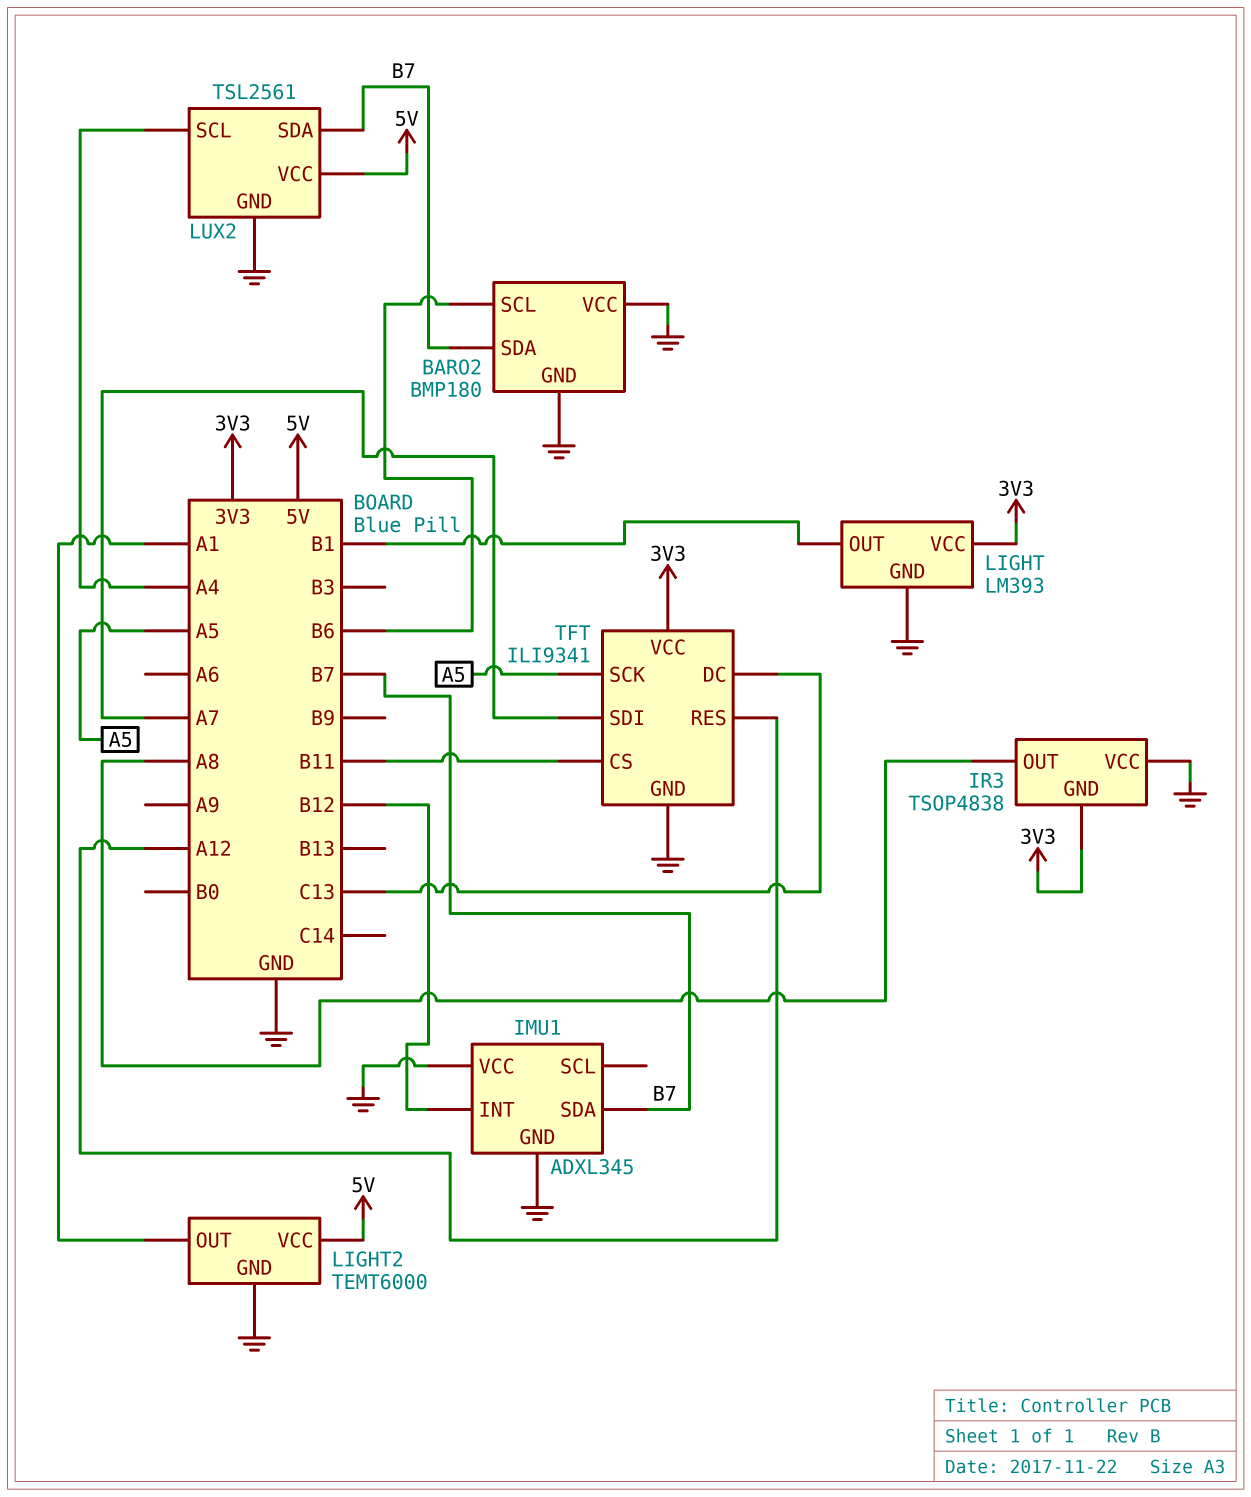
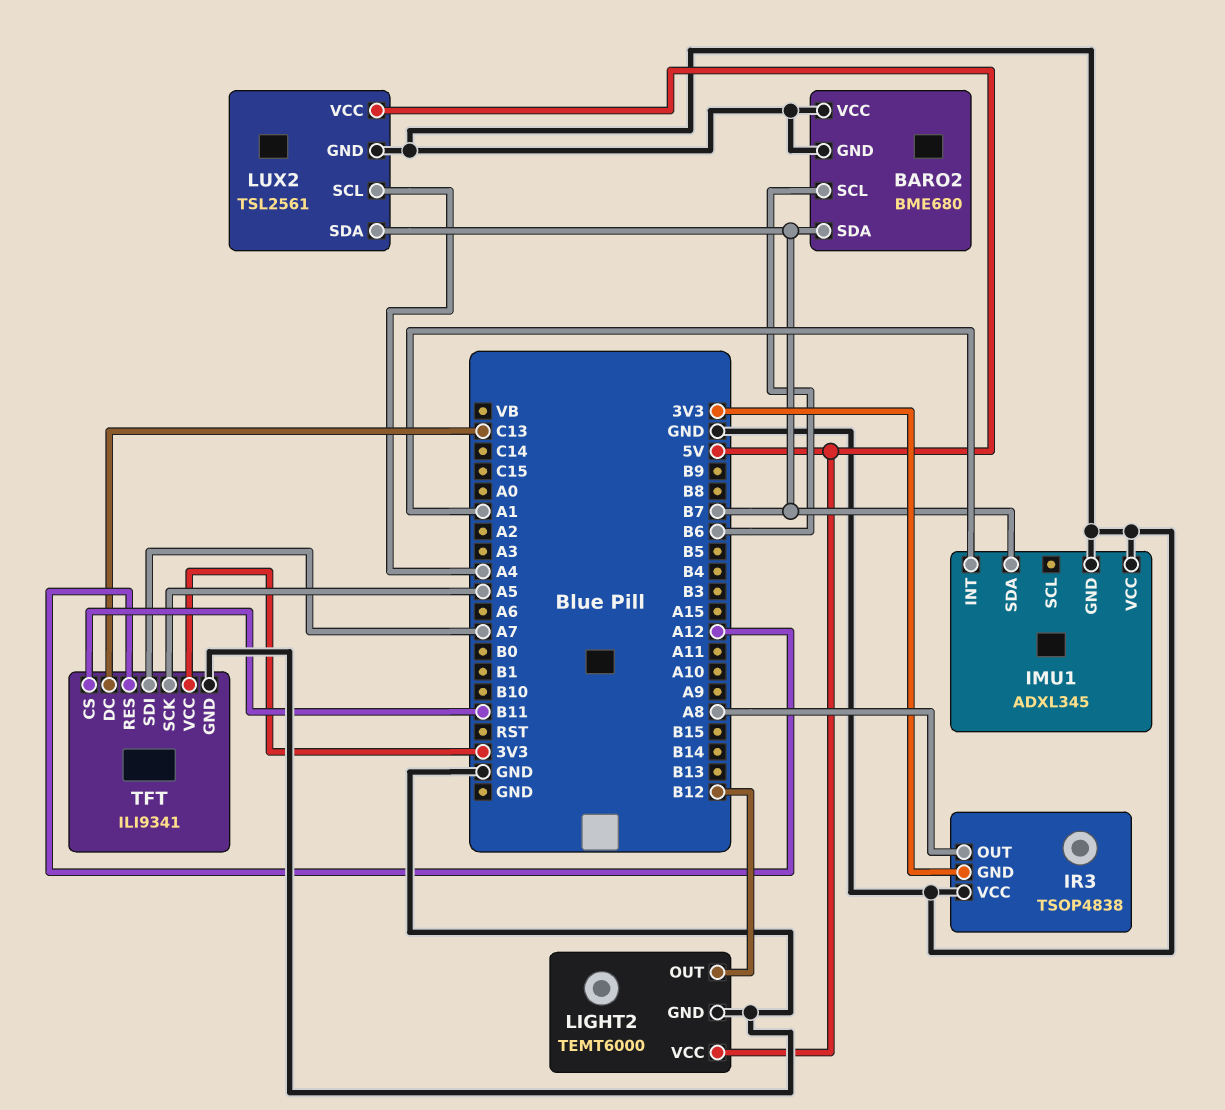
BARO2: BMP180 -> BME680
IMU1 pin INT: B12 -> A1
LIGHT: LM393 -> none
LIGHT pin GND: GND -> none
LIGHT pin OUT: B1 -> none
LIGHT pin VCC: 3V3 -> none
LIGHT2 pin OUT: A1 -> B12

